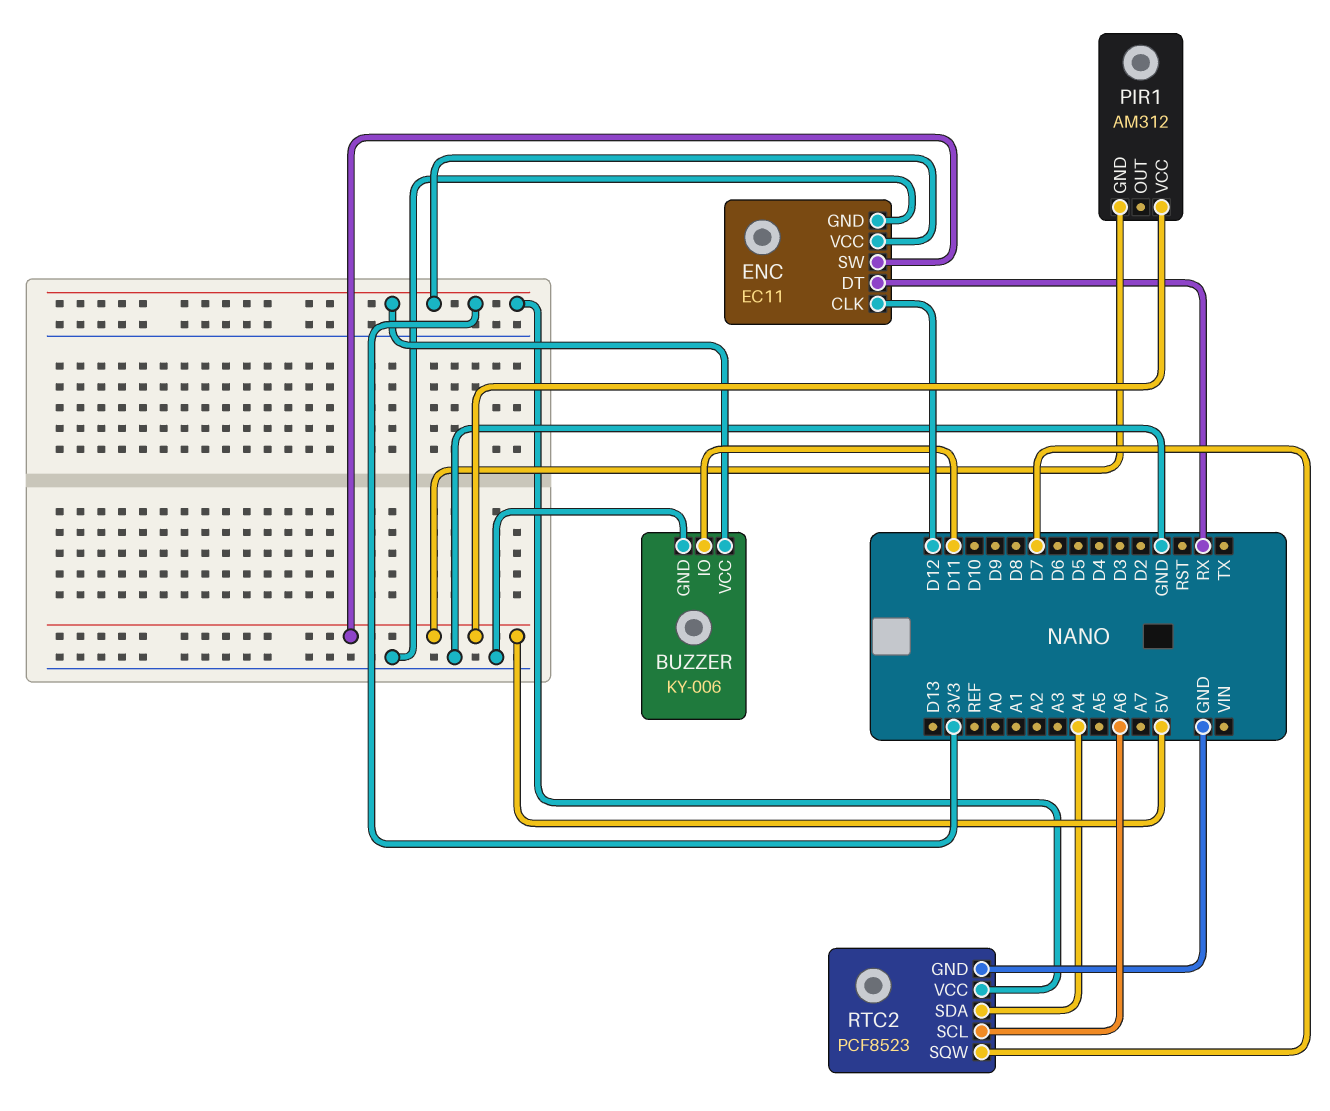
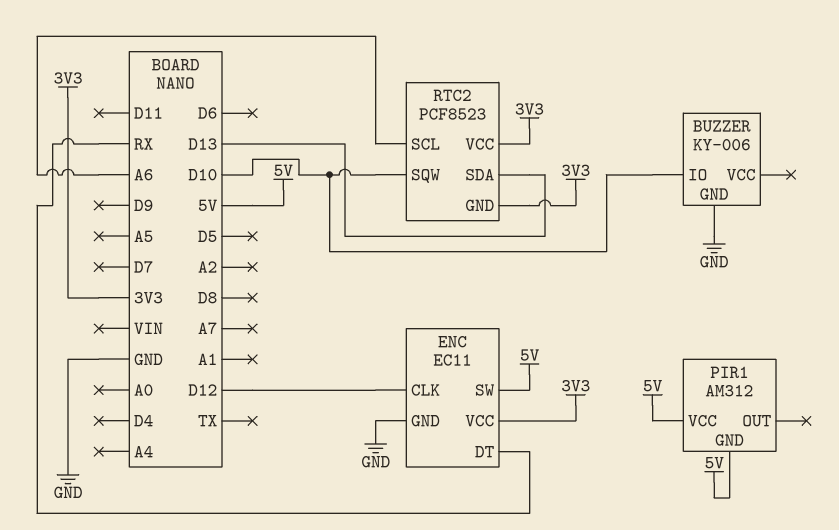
BUZZER pin IO: D11 -> D10
BUZZER pin VCC: 3V3 -> none
RTC2 pin GND: GND -> 3V3
RTC2 pin SDA: A4 -> D13
RTC2 pin SQW: D7 -> D10

